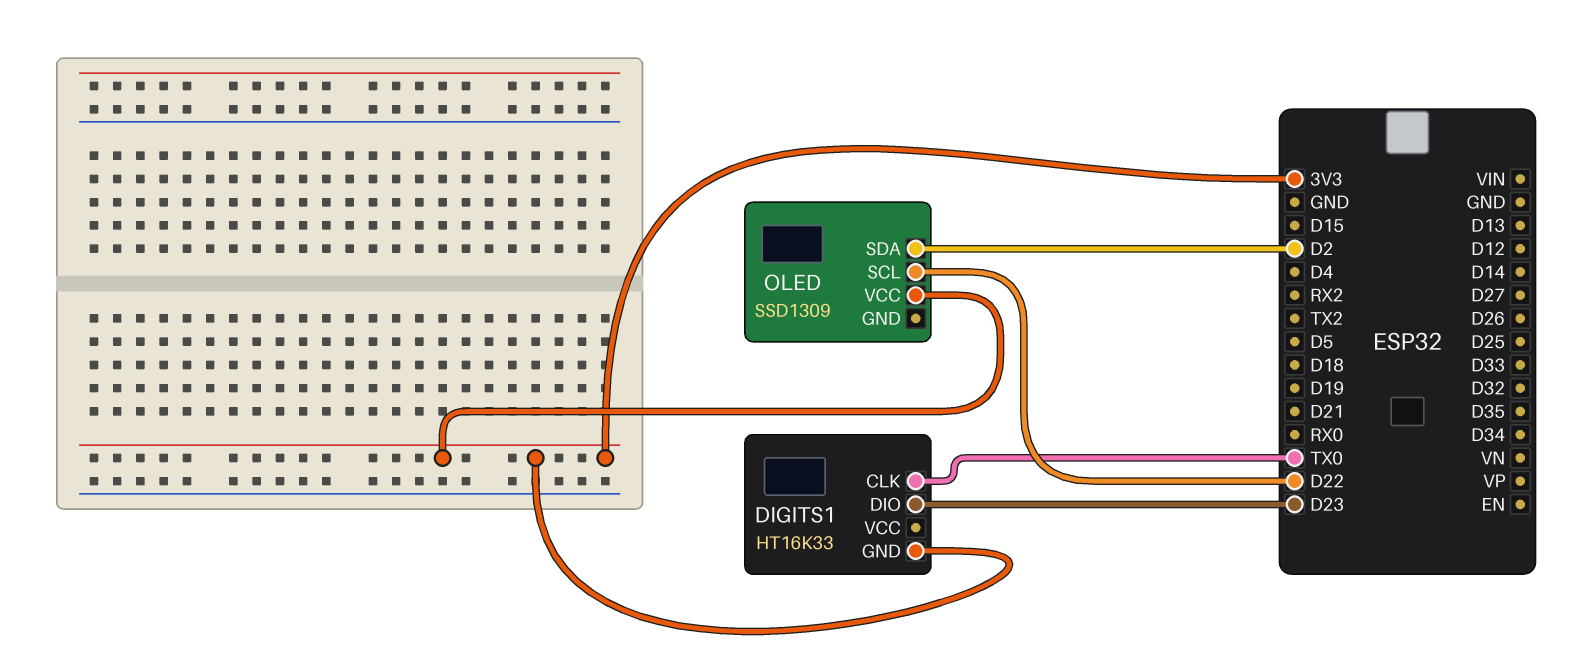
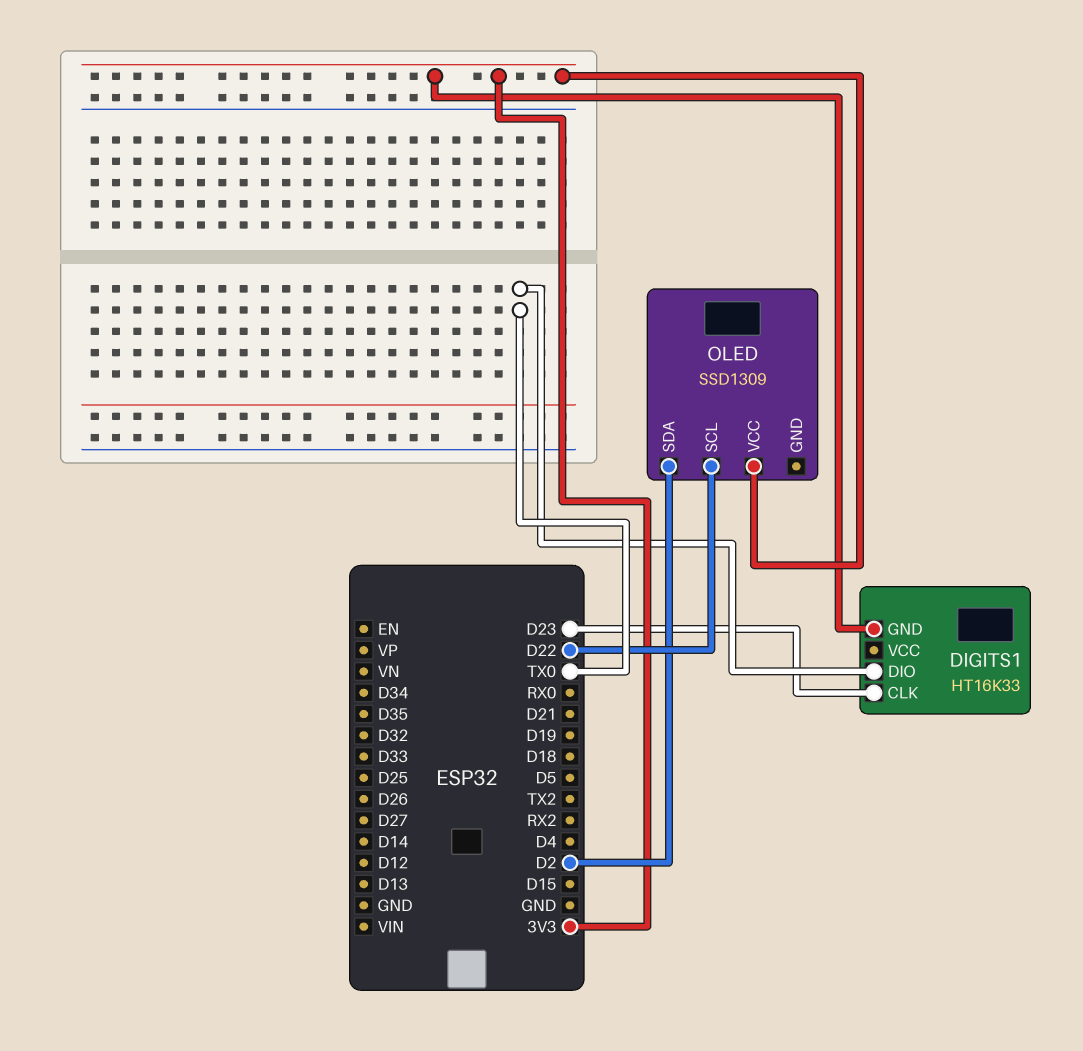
DIGITS1 pin CLK: TX0 -> D23
DIGITS1 pin DIO: D23 -> TX0

